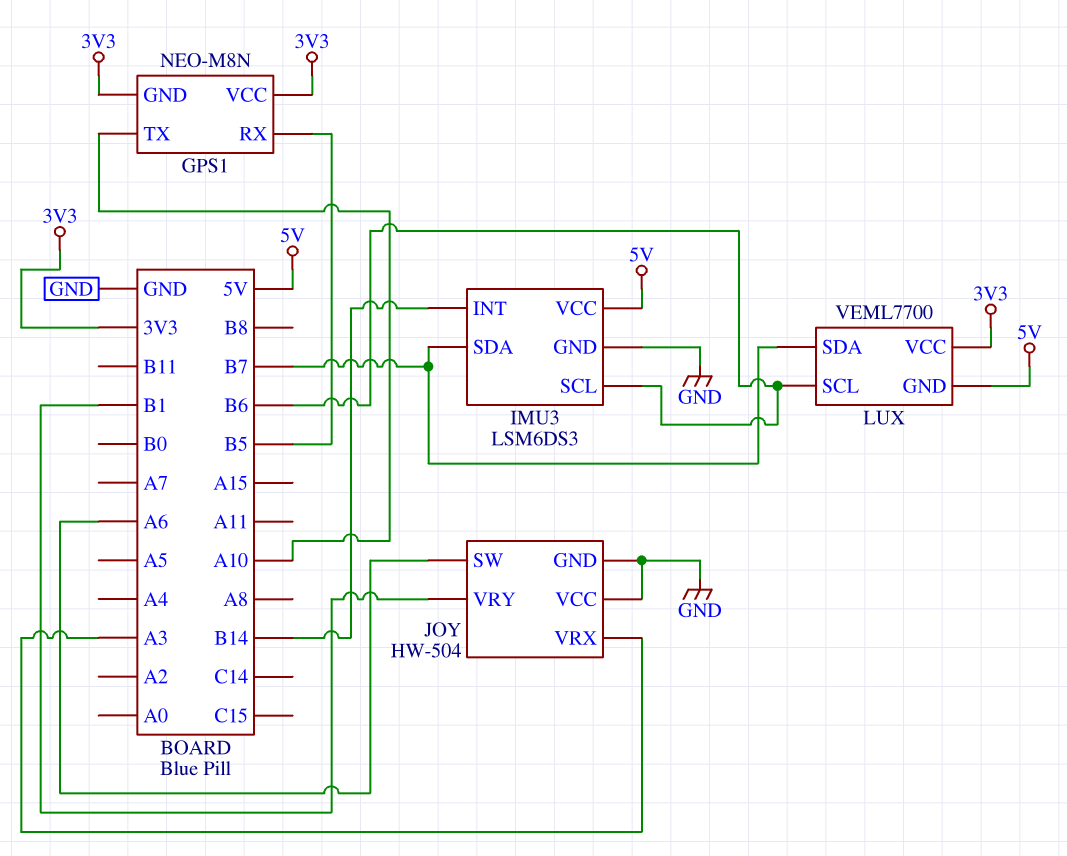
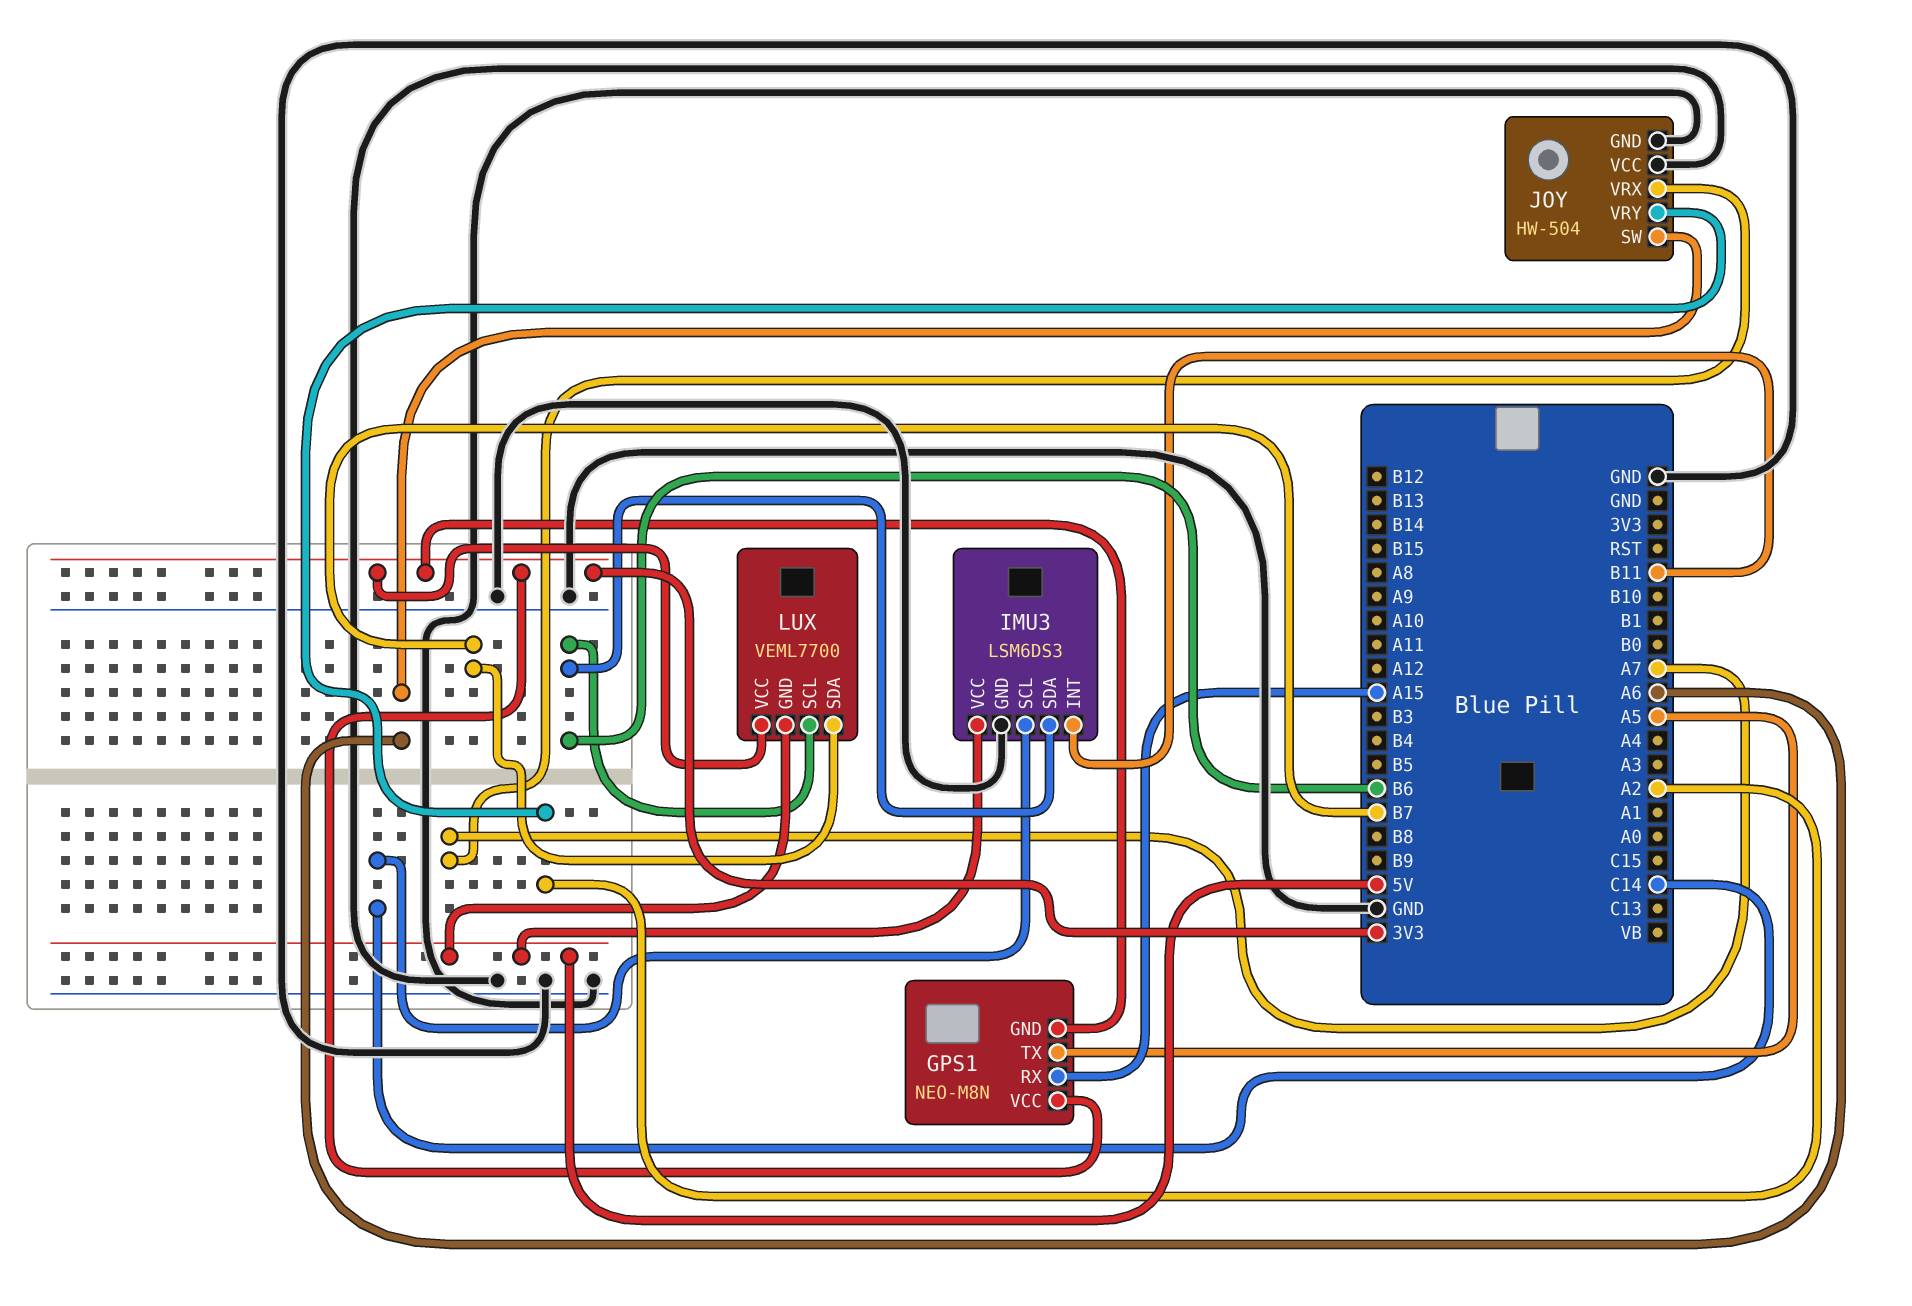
GPS1 pin RX: B5 -> A15
GPS1 pin TX: A10 -> A5
IMU3 pin INT: B14 -> B11
IMU3 pin SCL: B6 -> C14
IMU3 pin SDA: B7 -> B6
JOY pin VRX: A3 -> A7
JOY pin VRY: B1 -> A2

